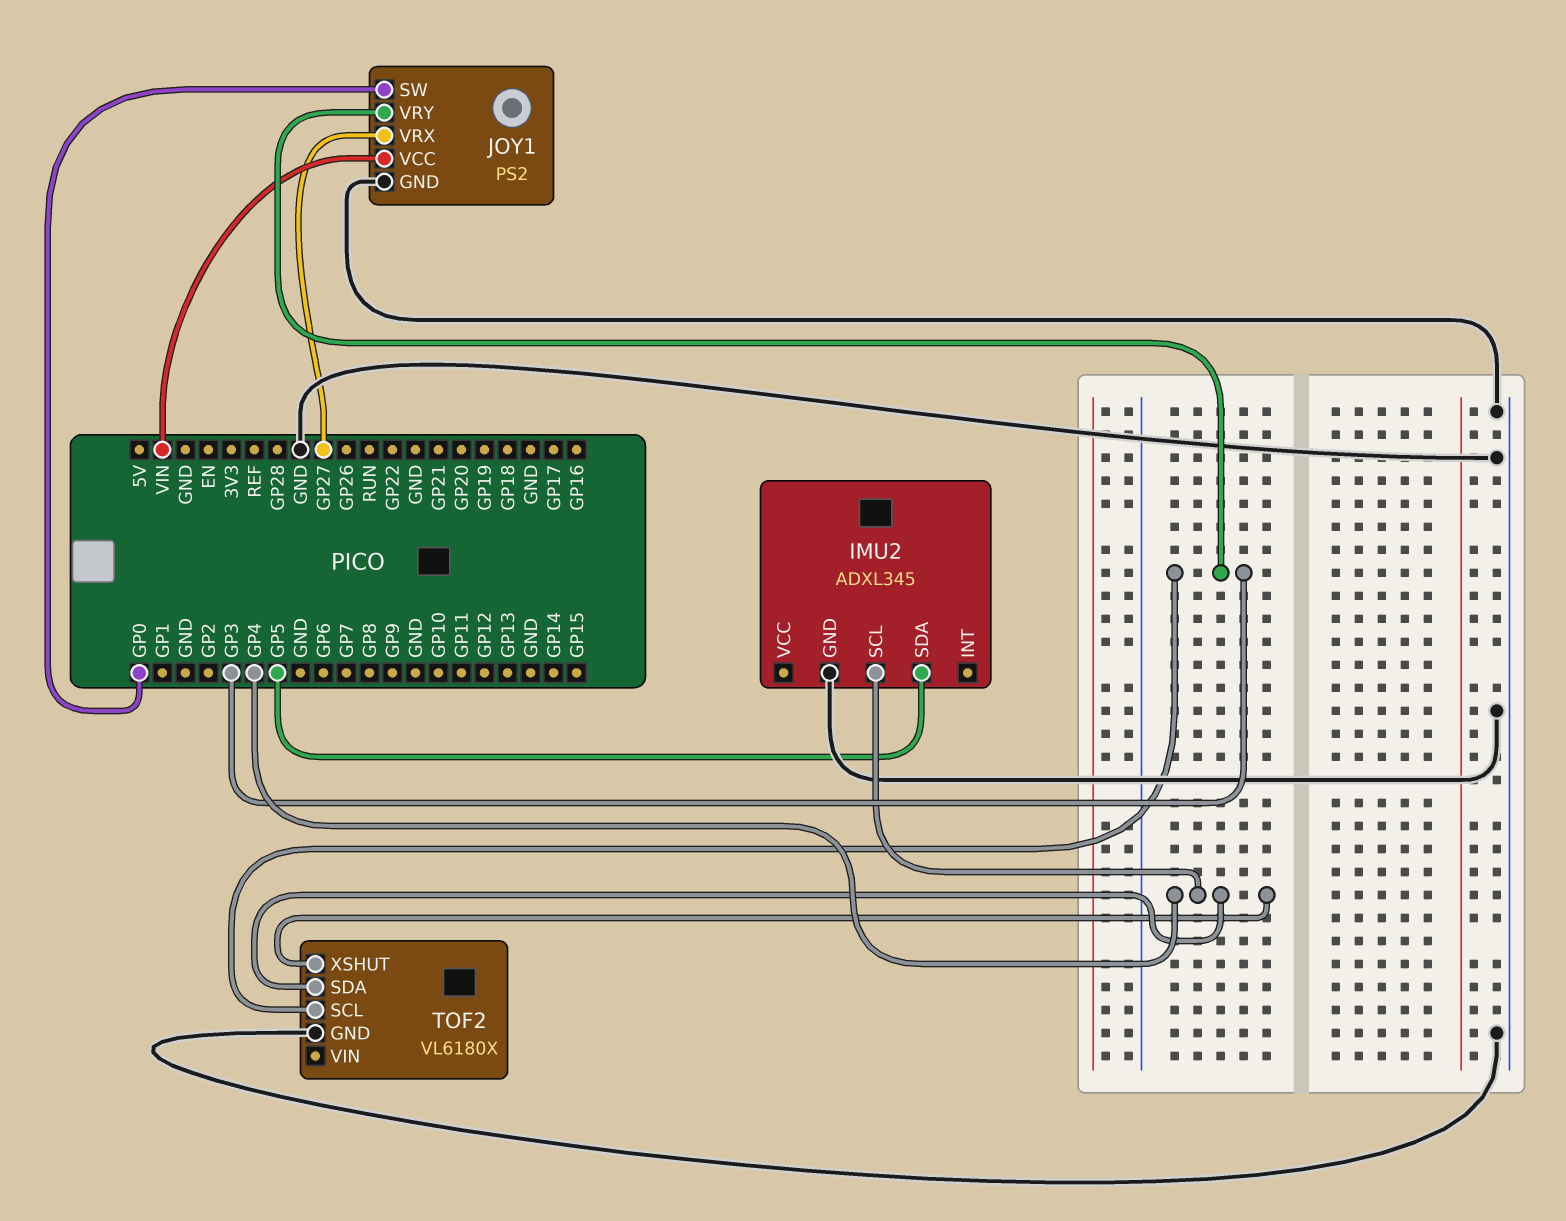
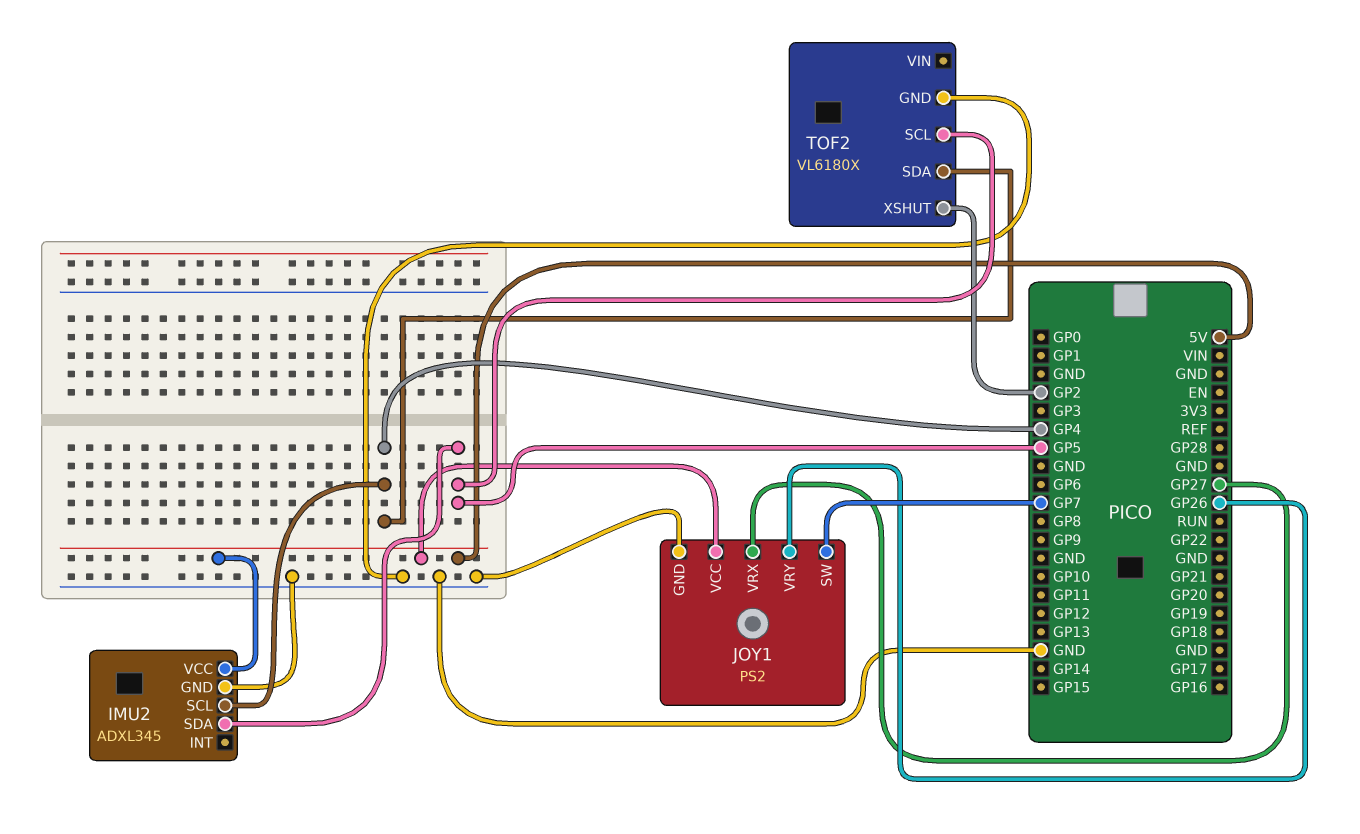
IMU2 pin VCC: none -> 5V
JOY1 pin SW: GP0 -> GP7
JOY1 pin VCC: VIN -> 5V
JOY1 pin VRY: GP3 -> GP26
TOF2 pin SCL: GP3 -> GP5
TOF2 pin XSHUT: GP4 -> GP2

